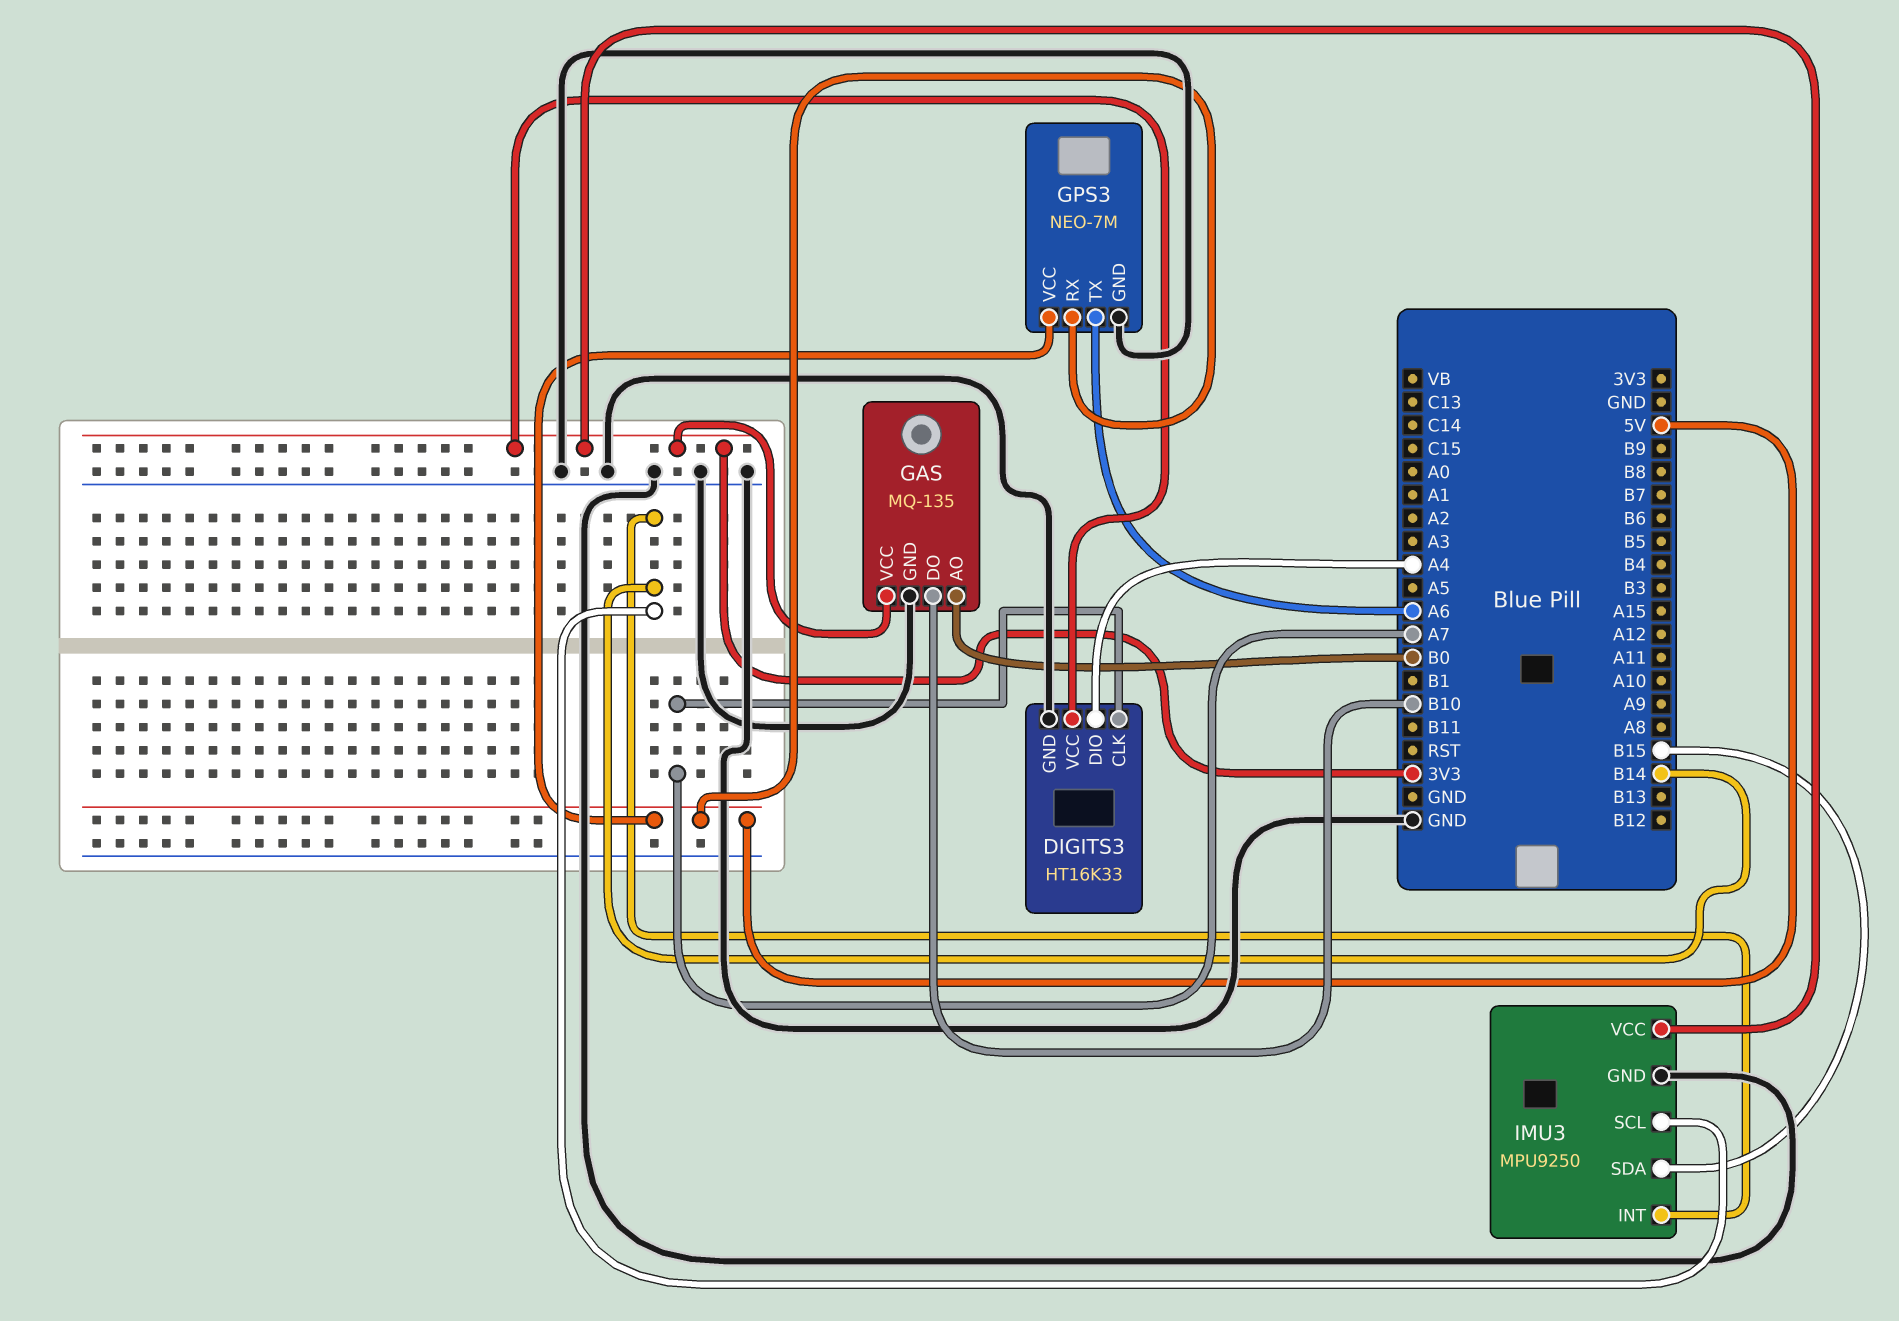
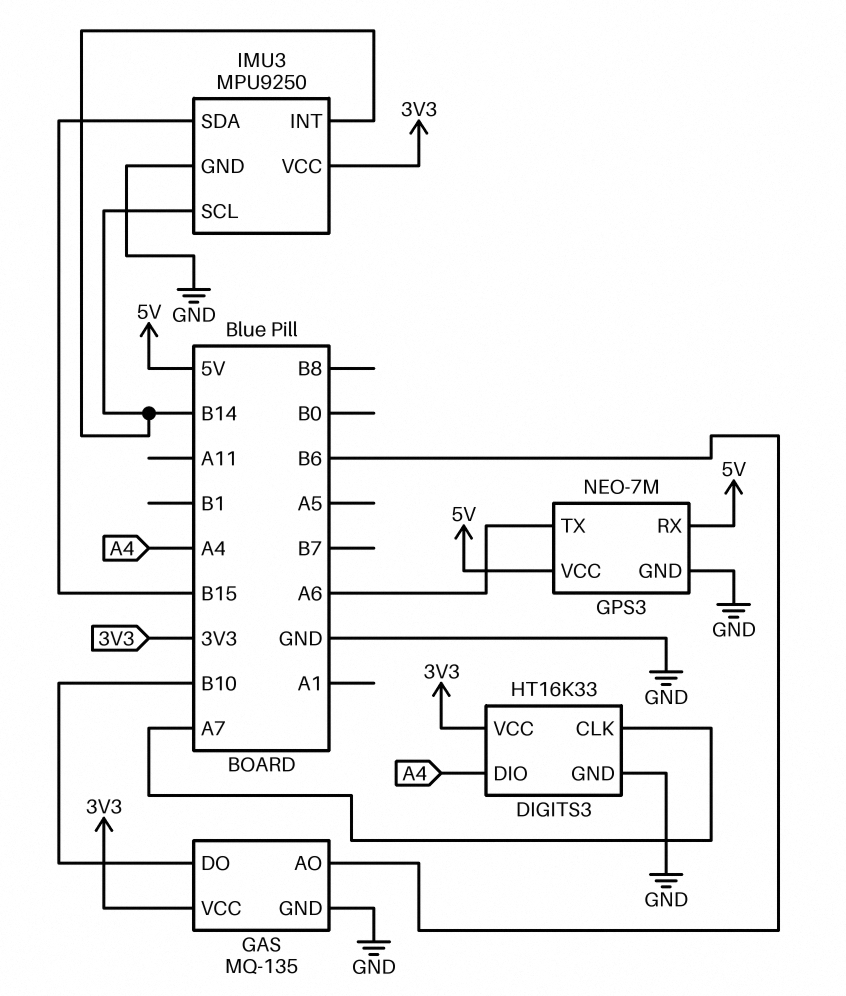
GAS pin AO: B0 -> B6

